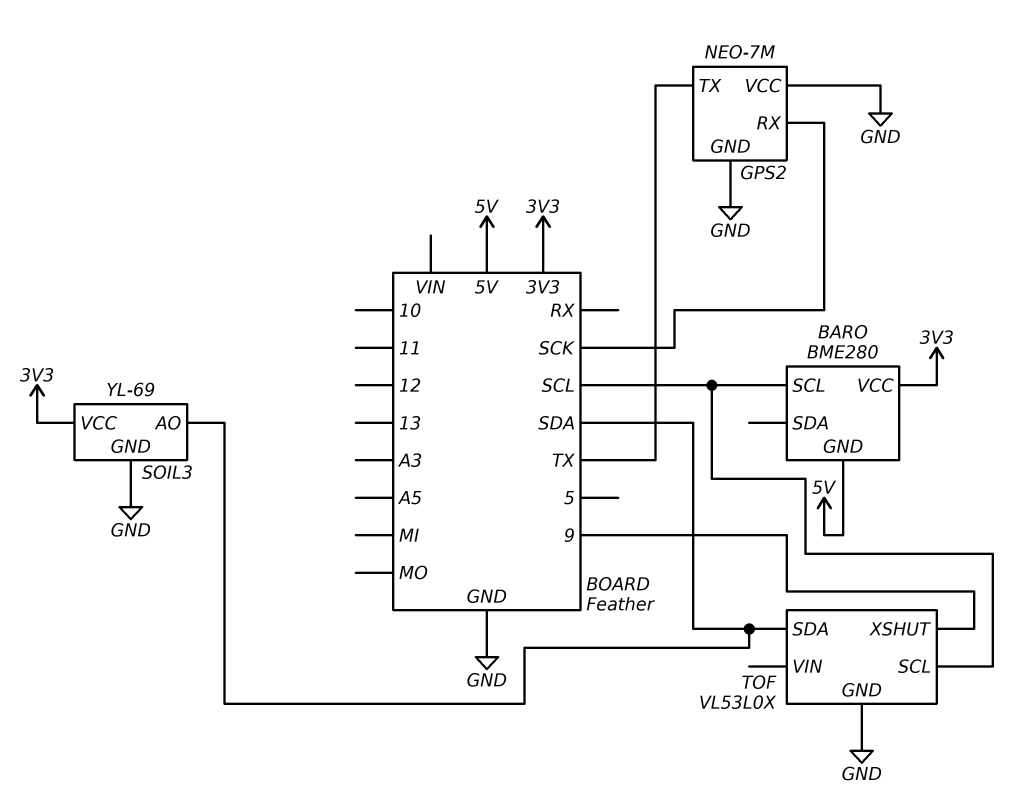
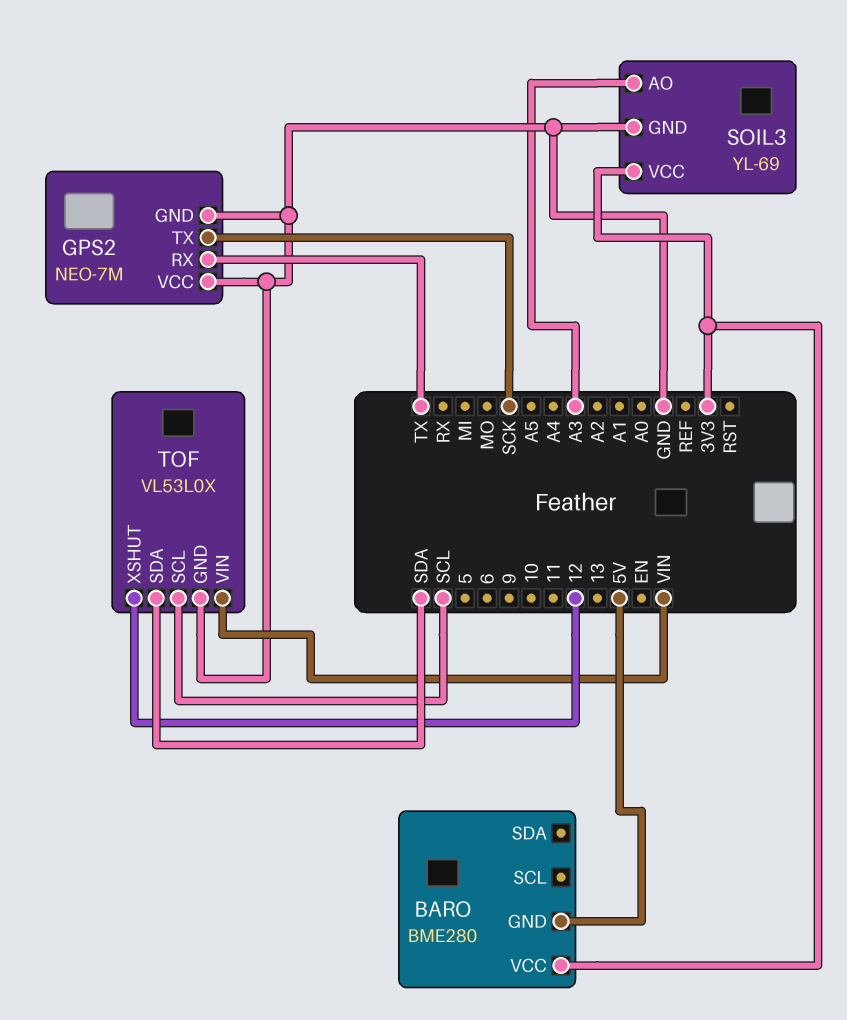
BARO pin SCL: SCL -> none
GPS2 pin RX: SCK -> TX
GPS2 pin TX: TX -> SCK
SOIL3 pin AO: SDA -> A3
TOF pin VIN: none -> VIN
TOF pin XSHUT: 9 -> 12

